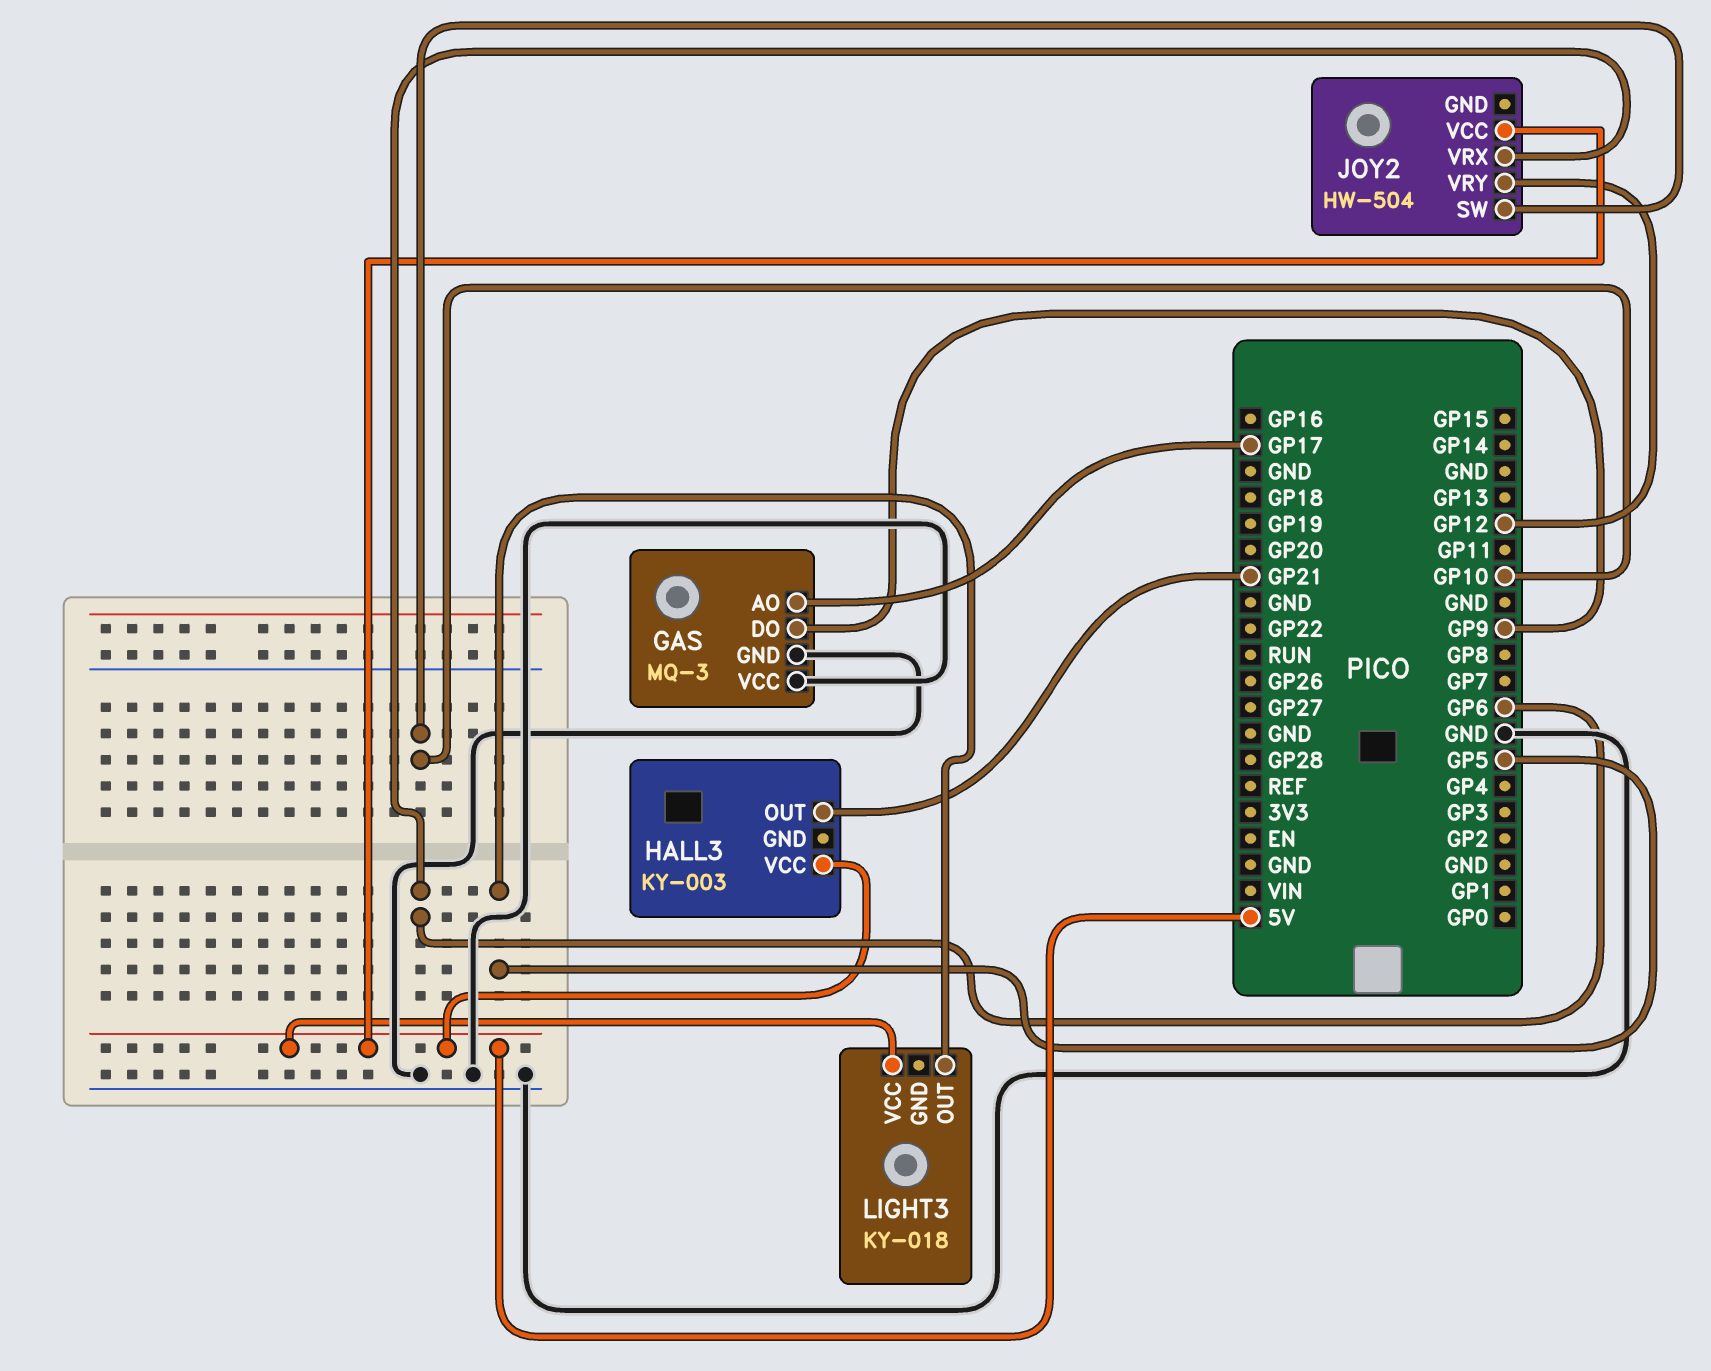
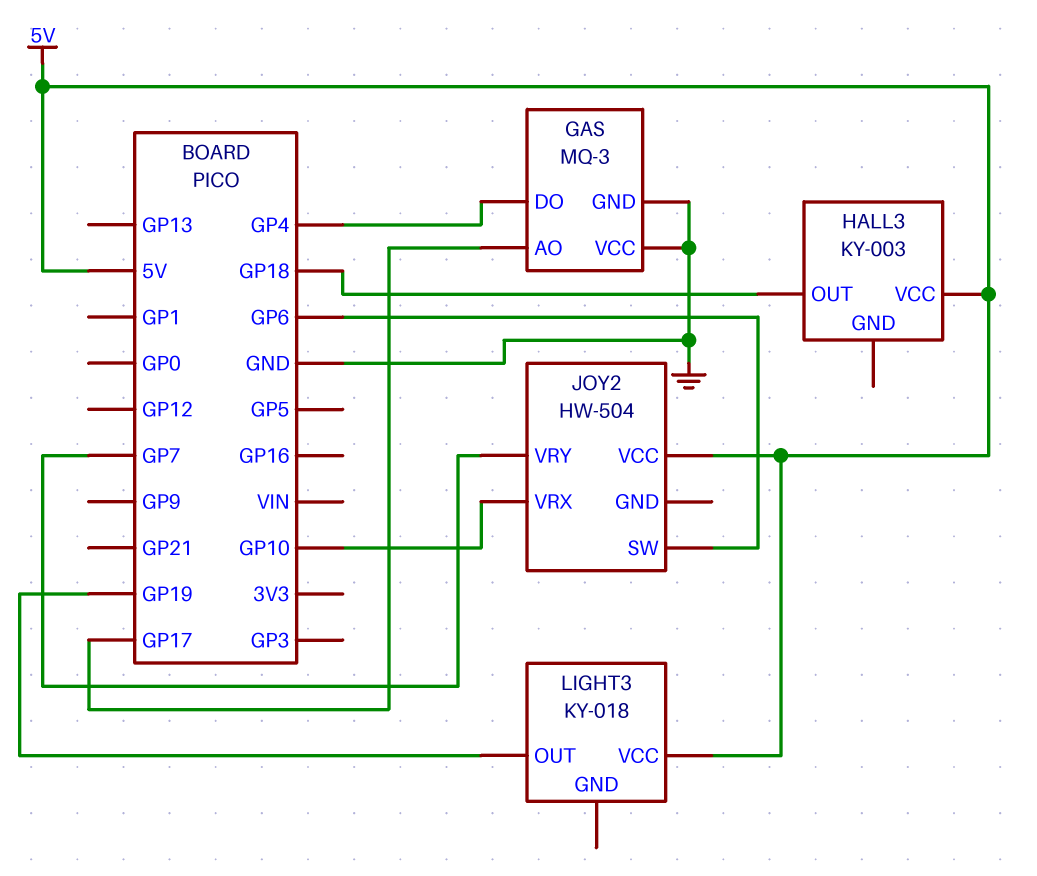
GAS pin DO: GP9 -> GP4
HALL3 pin OUT: GP21 -> GP18
JOY2 pin SW: GP10 -> GP6
JOY2 pin VRX: GP6 -> GP10
JOY2 pin VRY: GP12 -> GP7
LIGHT3 pin OUT: GP5 -> GP19

